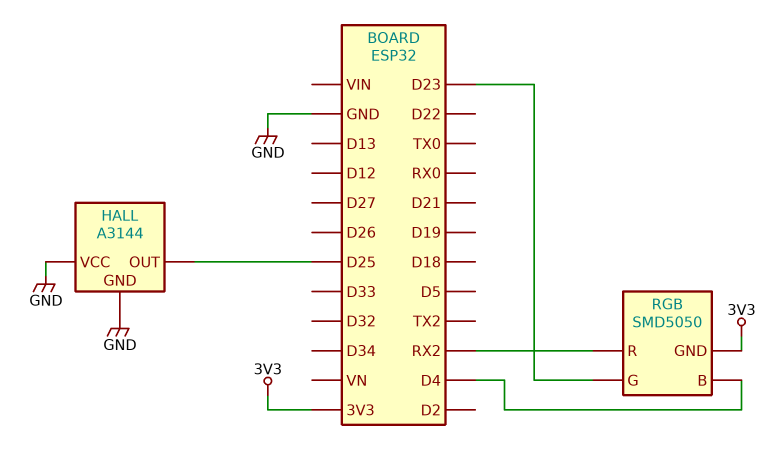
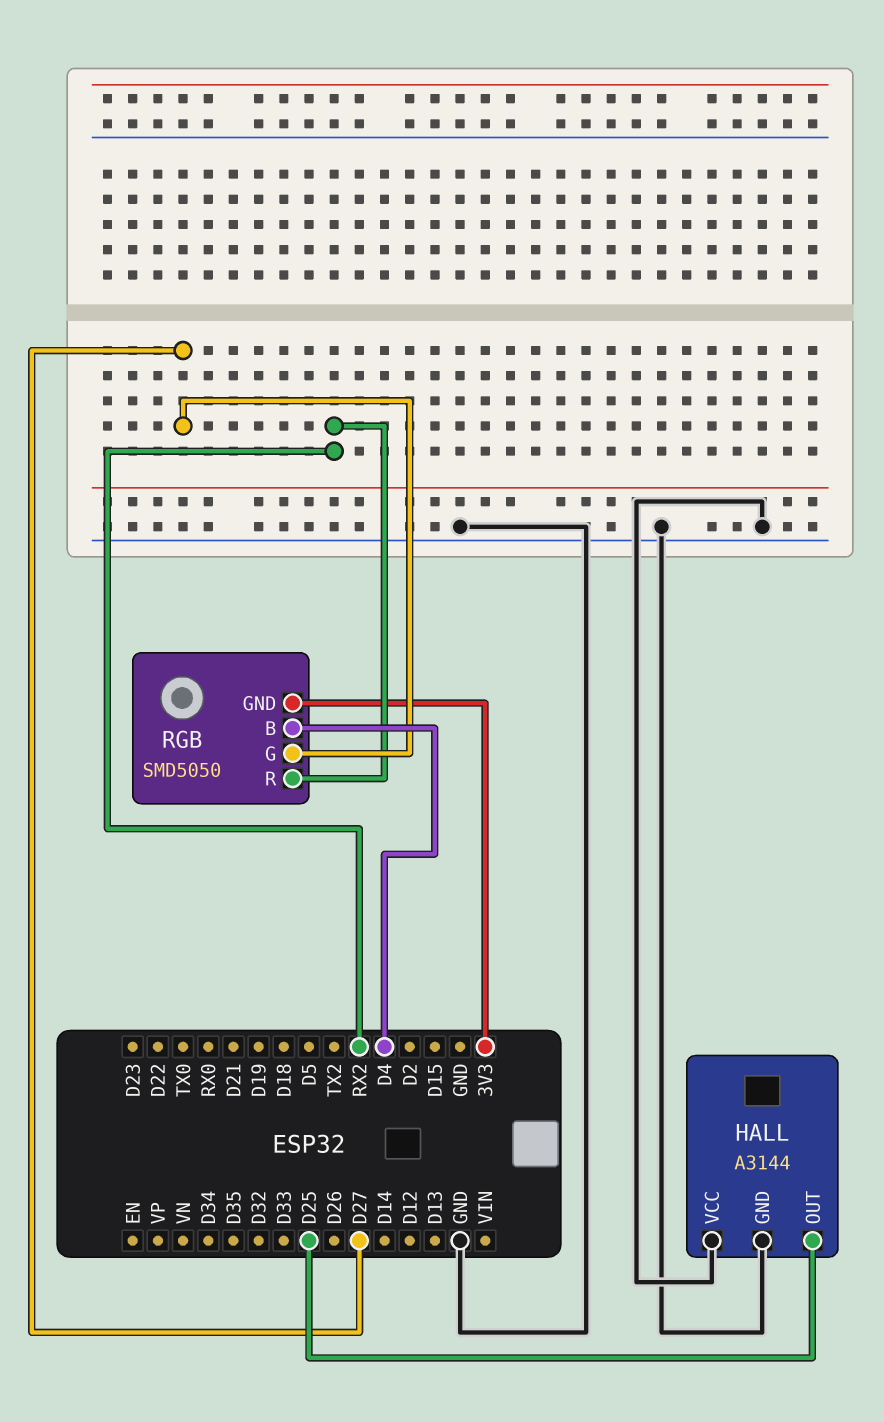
RGB pin G: D23 -> D27

